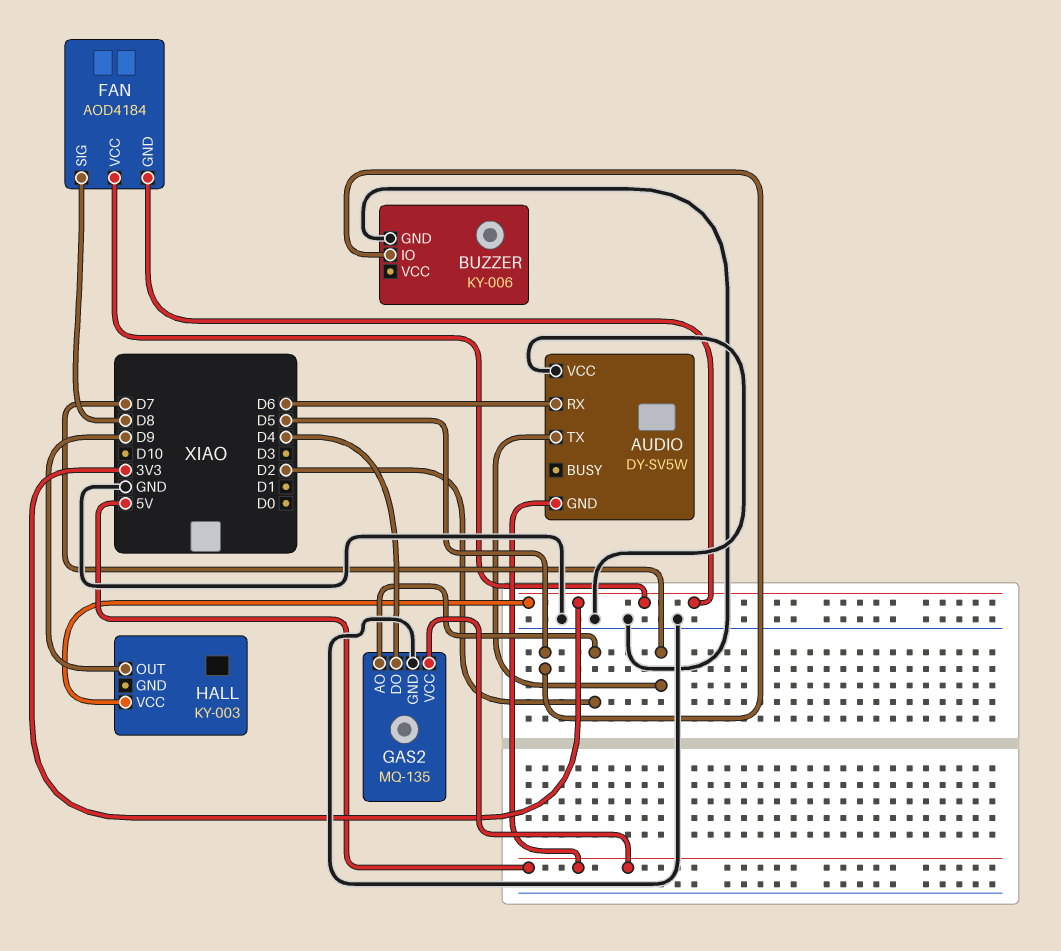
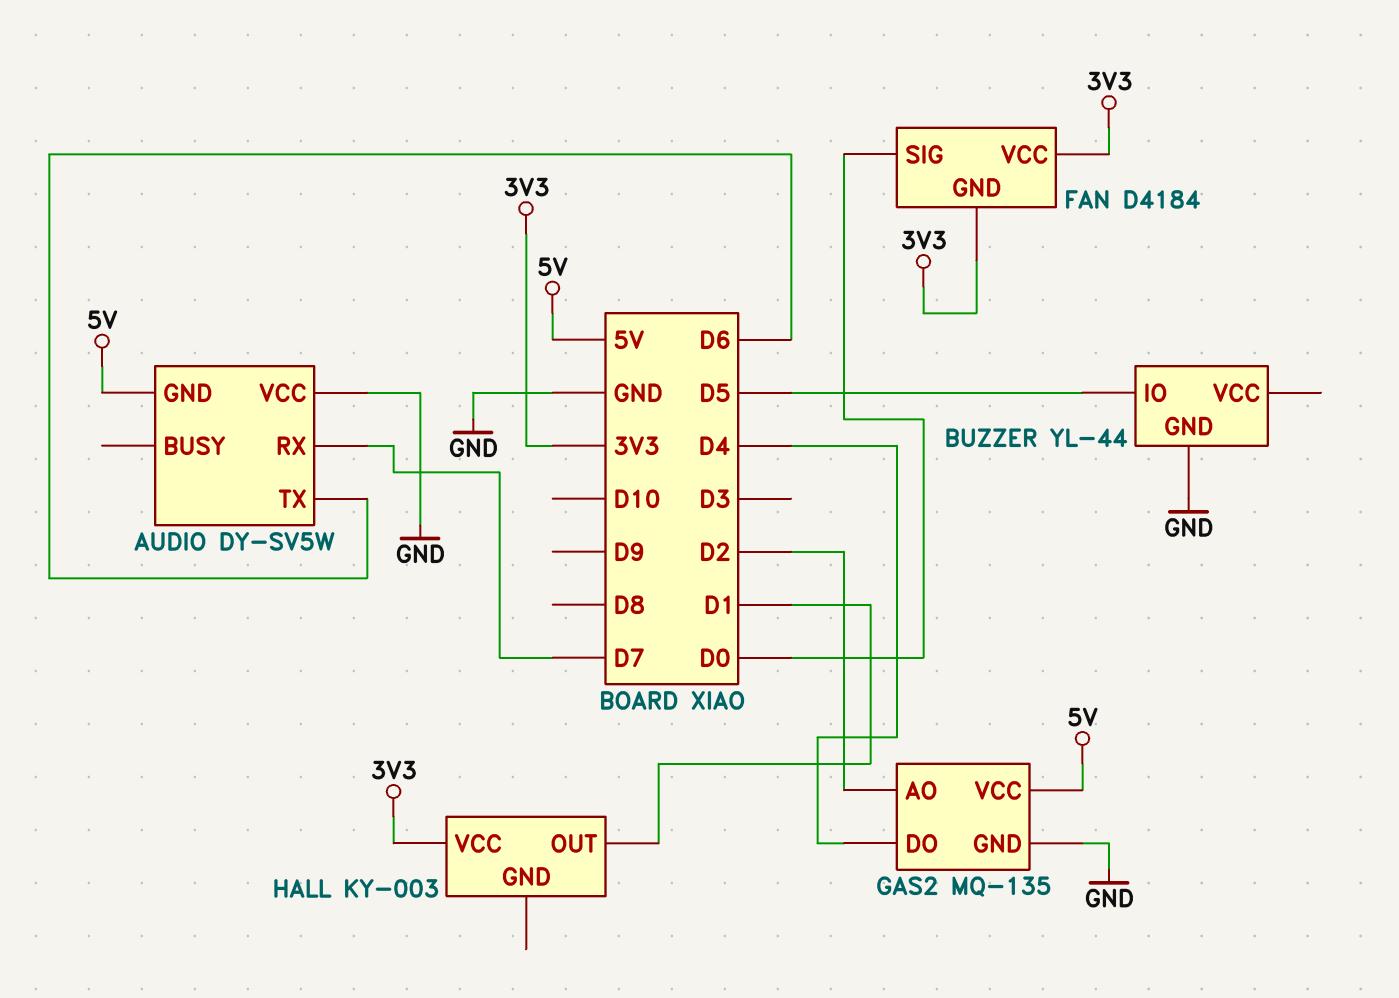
AUDIO pin RX: D6 -> D7
AUDIO pin TX: D7 -> D6
BUZZER: KY-006 -> YL-44
FAN: AOD4184 -> D4184
FAN pin SIG: D8 -> D0
HALL pin OUT: D9 -> D1

